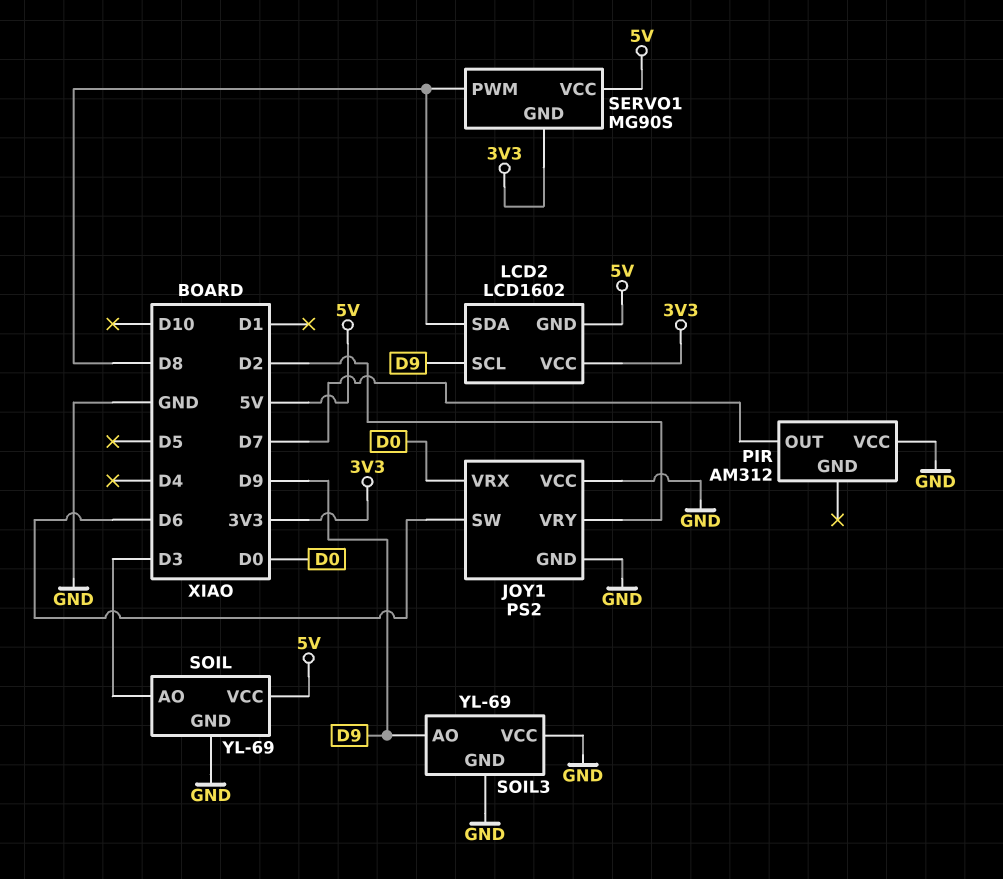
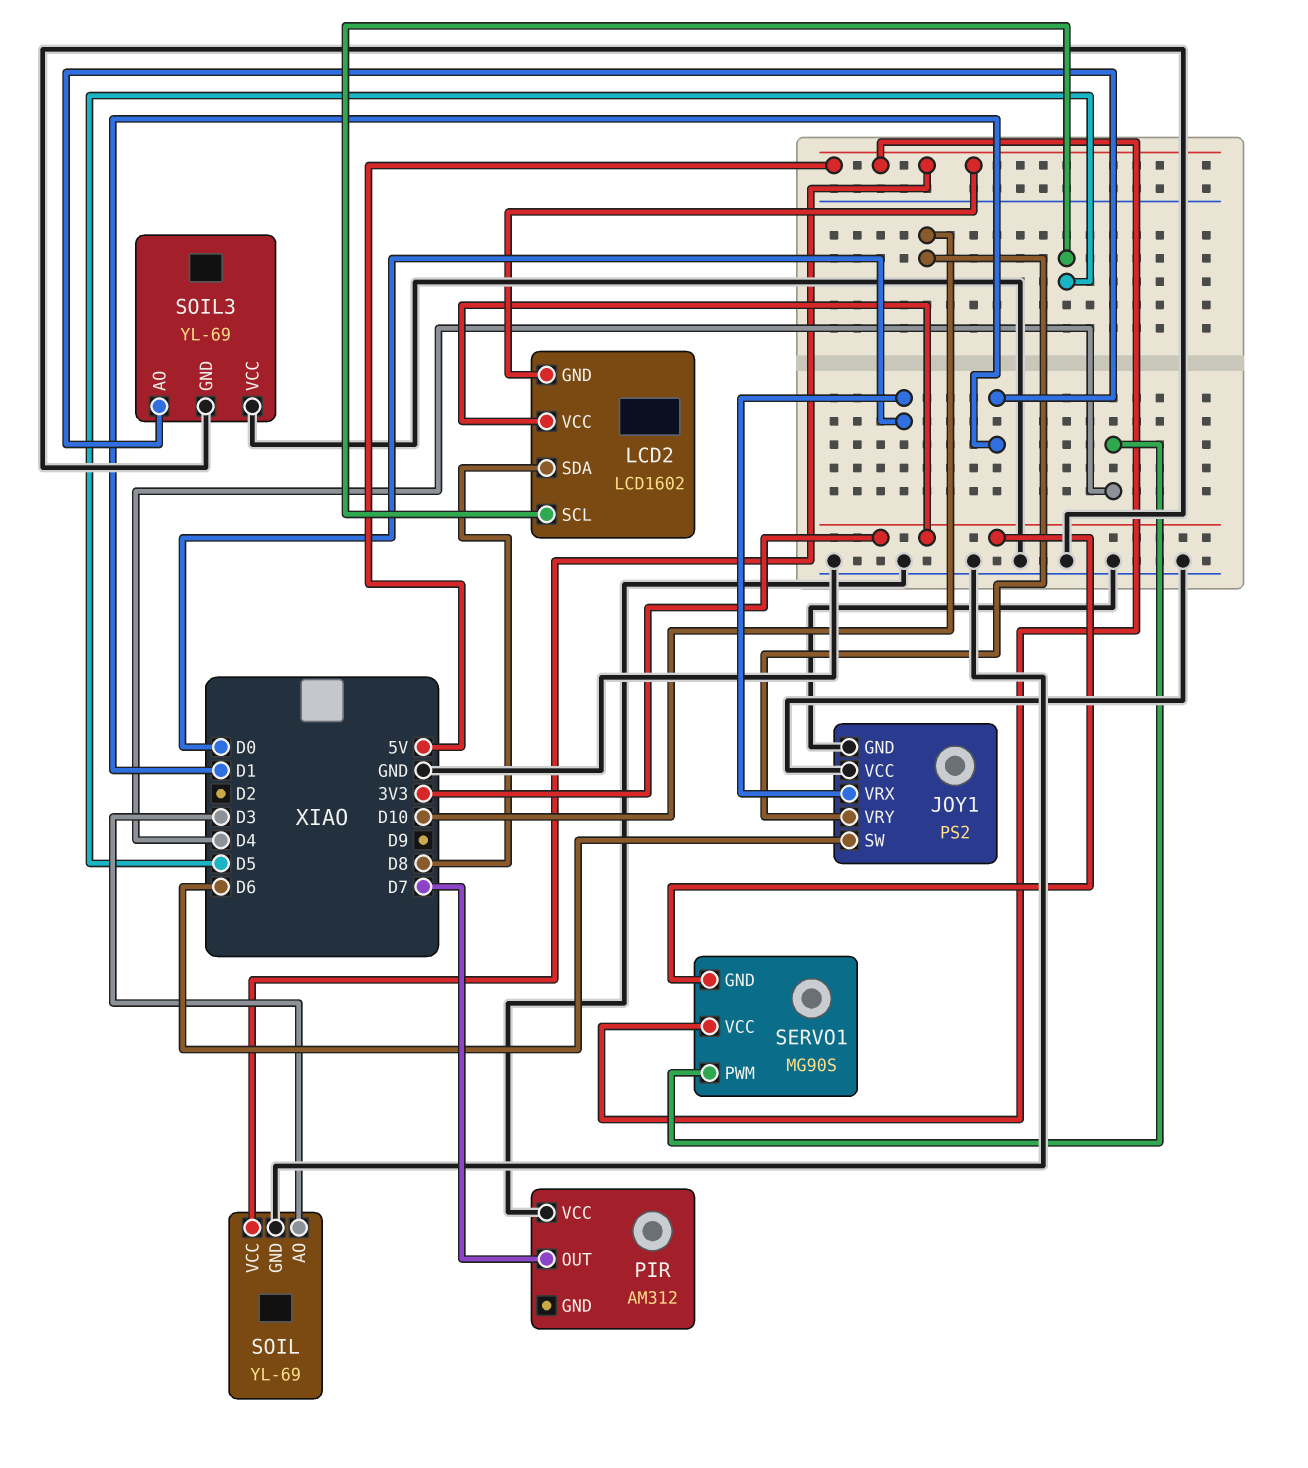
JOY1 pin VRY: D2 -> D10
LCD2 pin SCL: D9 -> D5
SERVO1 pin PWM: D8 -> D4
SOIL3 pin AO: D9 -> D1

